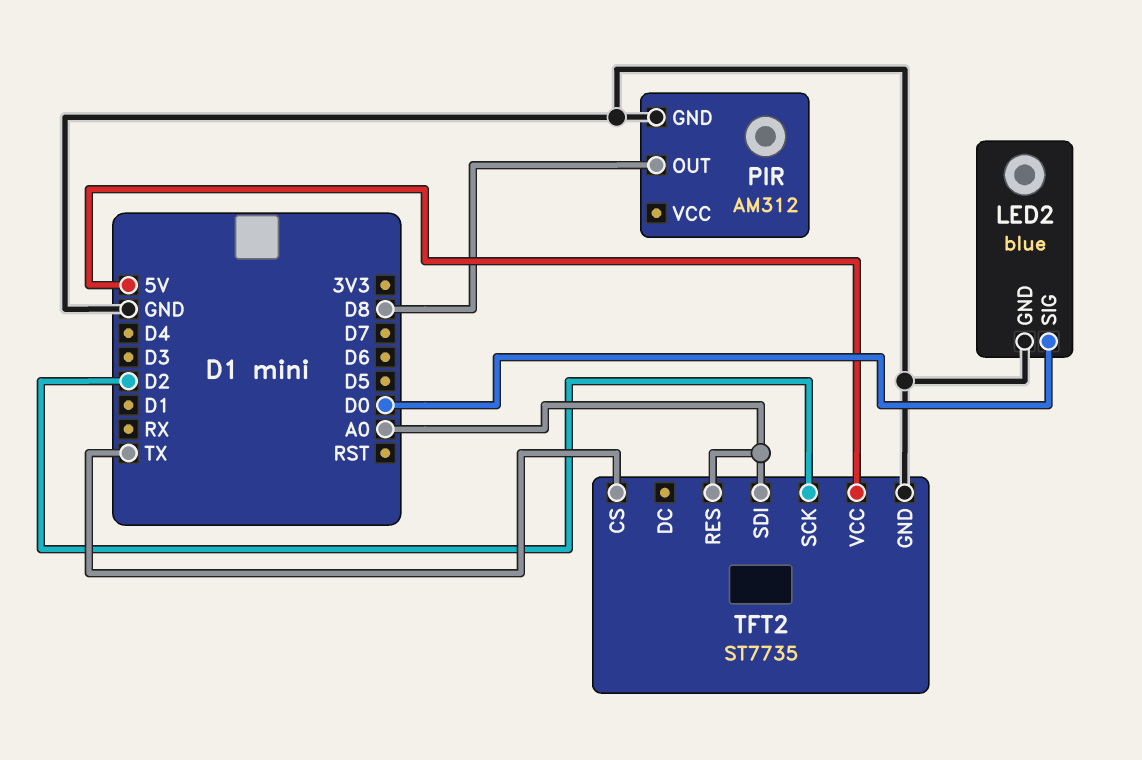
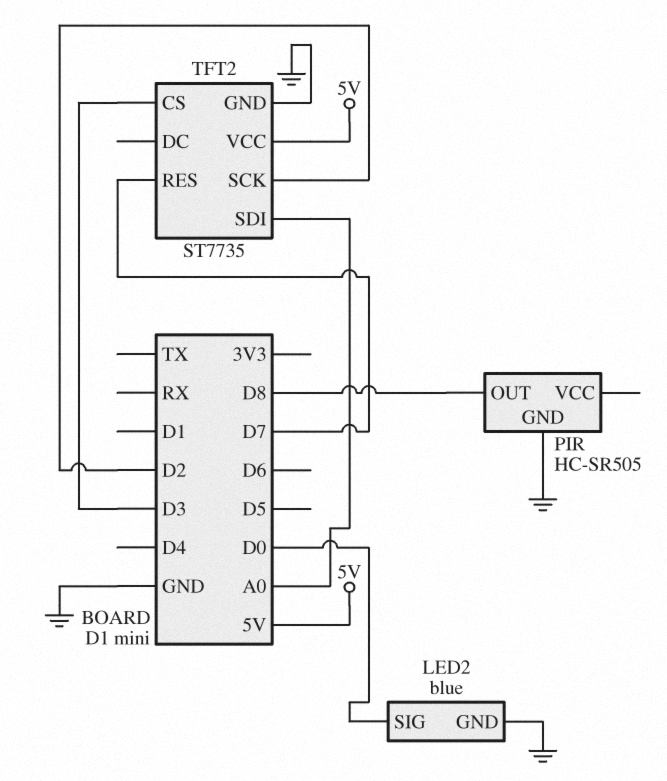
PIR: AM312 -> HC-SR505
TFT2 pin CS: TX -> D3
TFT2 pin RES: A0 -> D7

